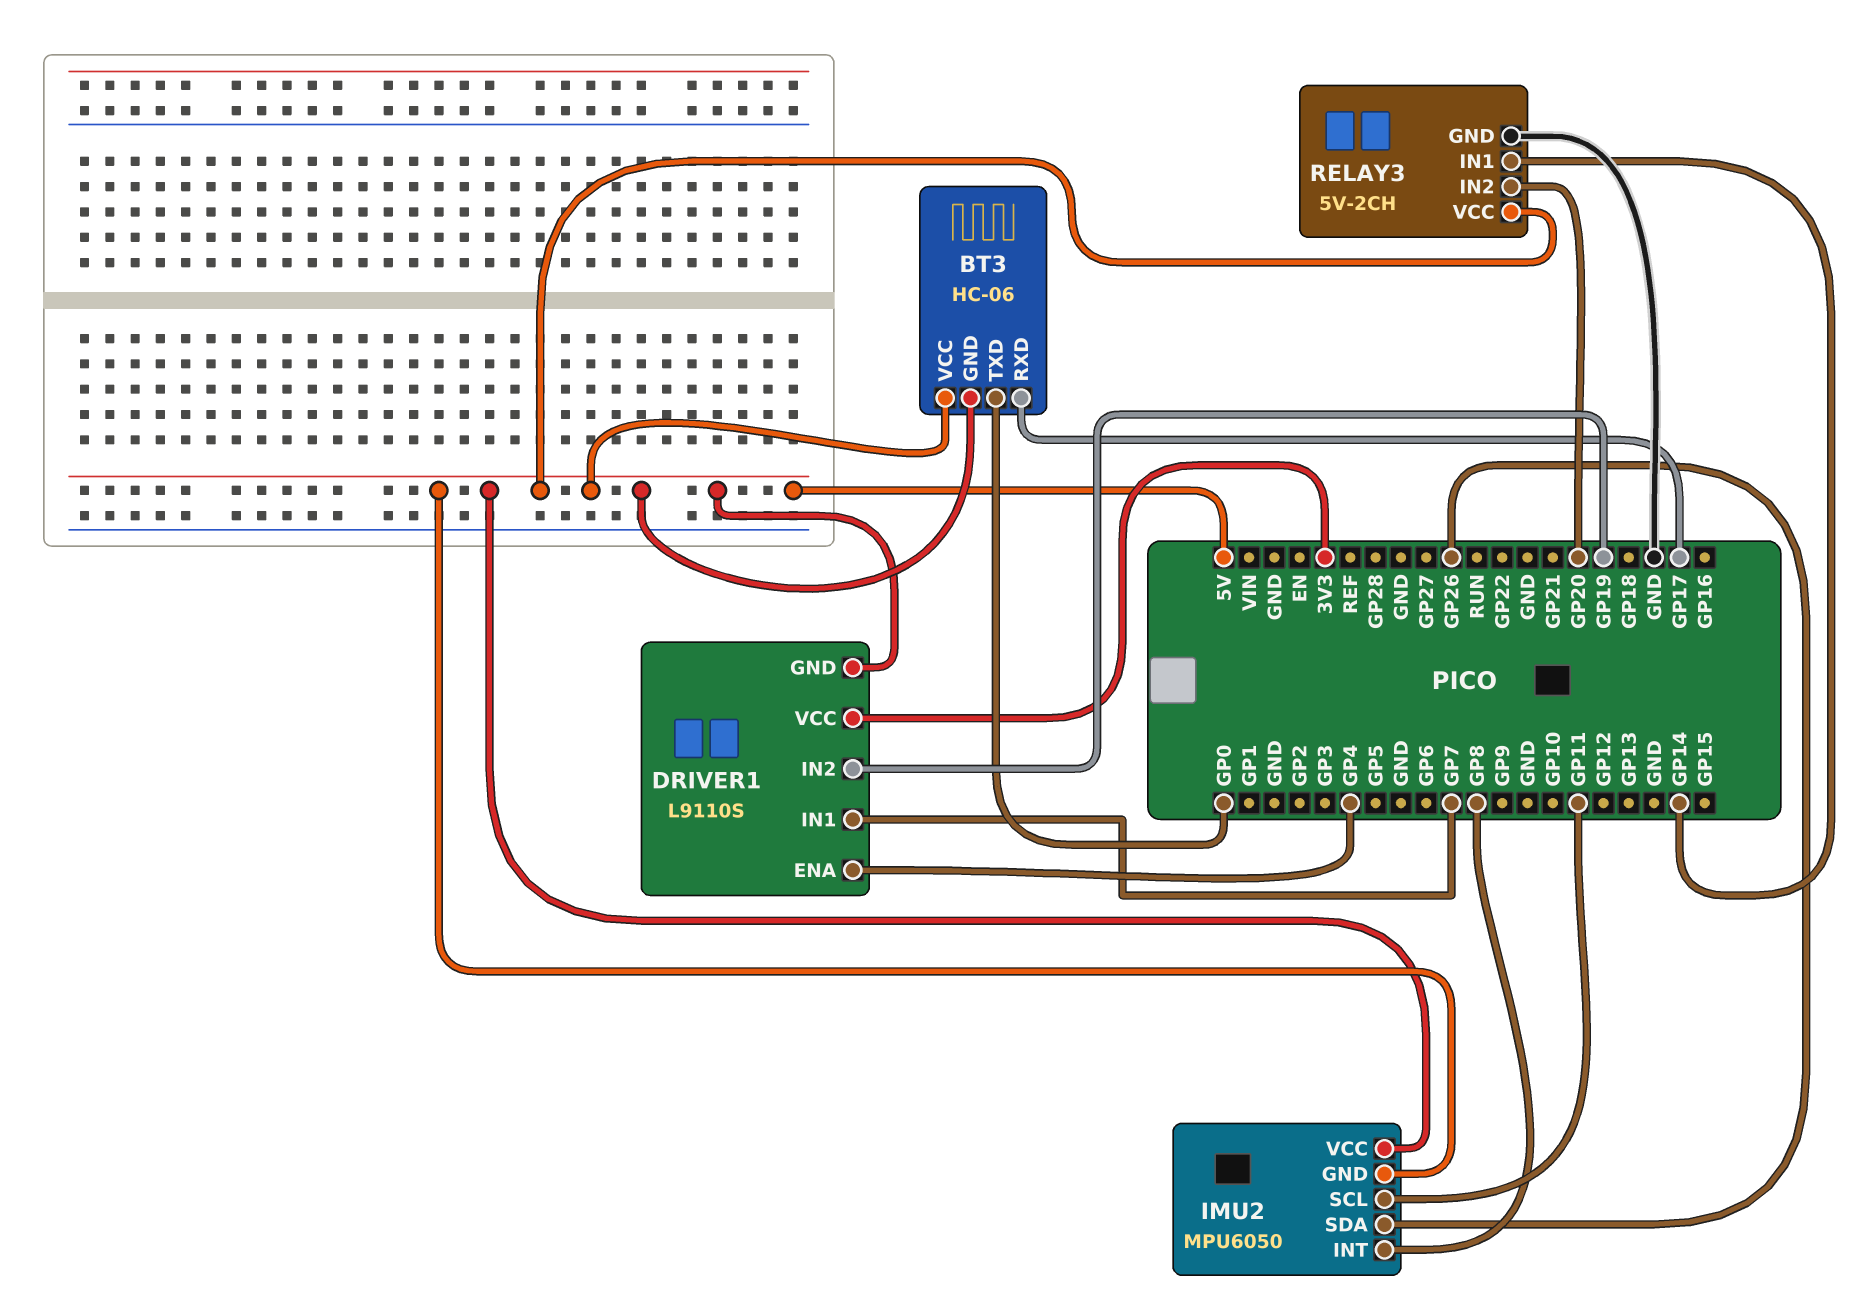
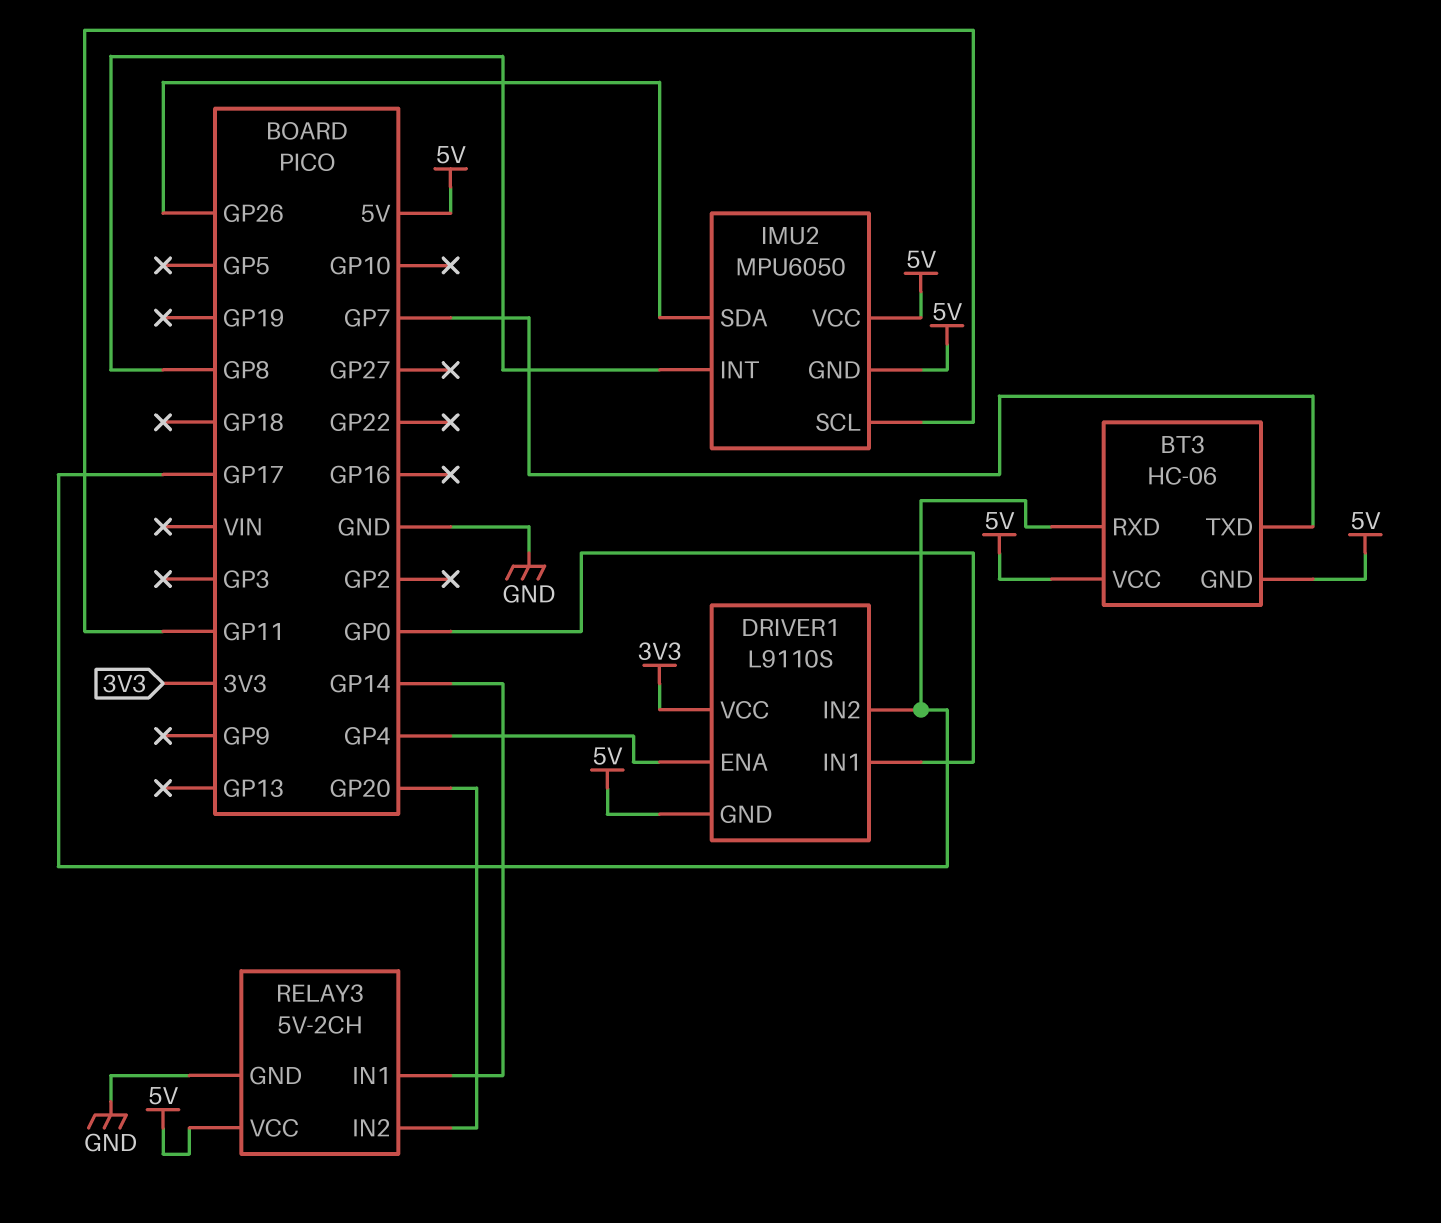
BT3 pin TXD: GP0 -> GP7
DRIVER1 pin IN1: GP7 -> GP0
DRIVER1 pin IN2: GP19 -> GP17

